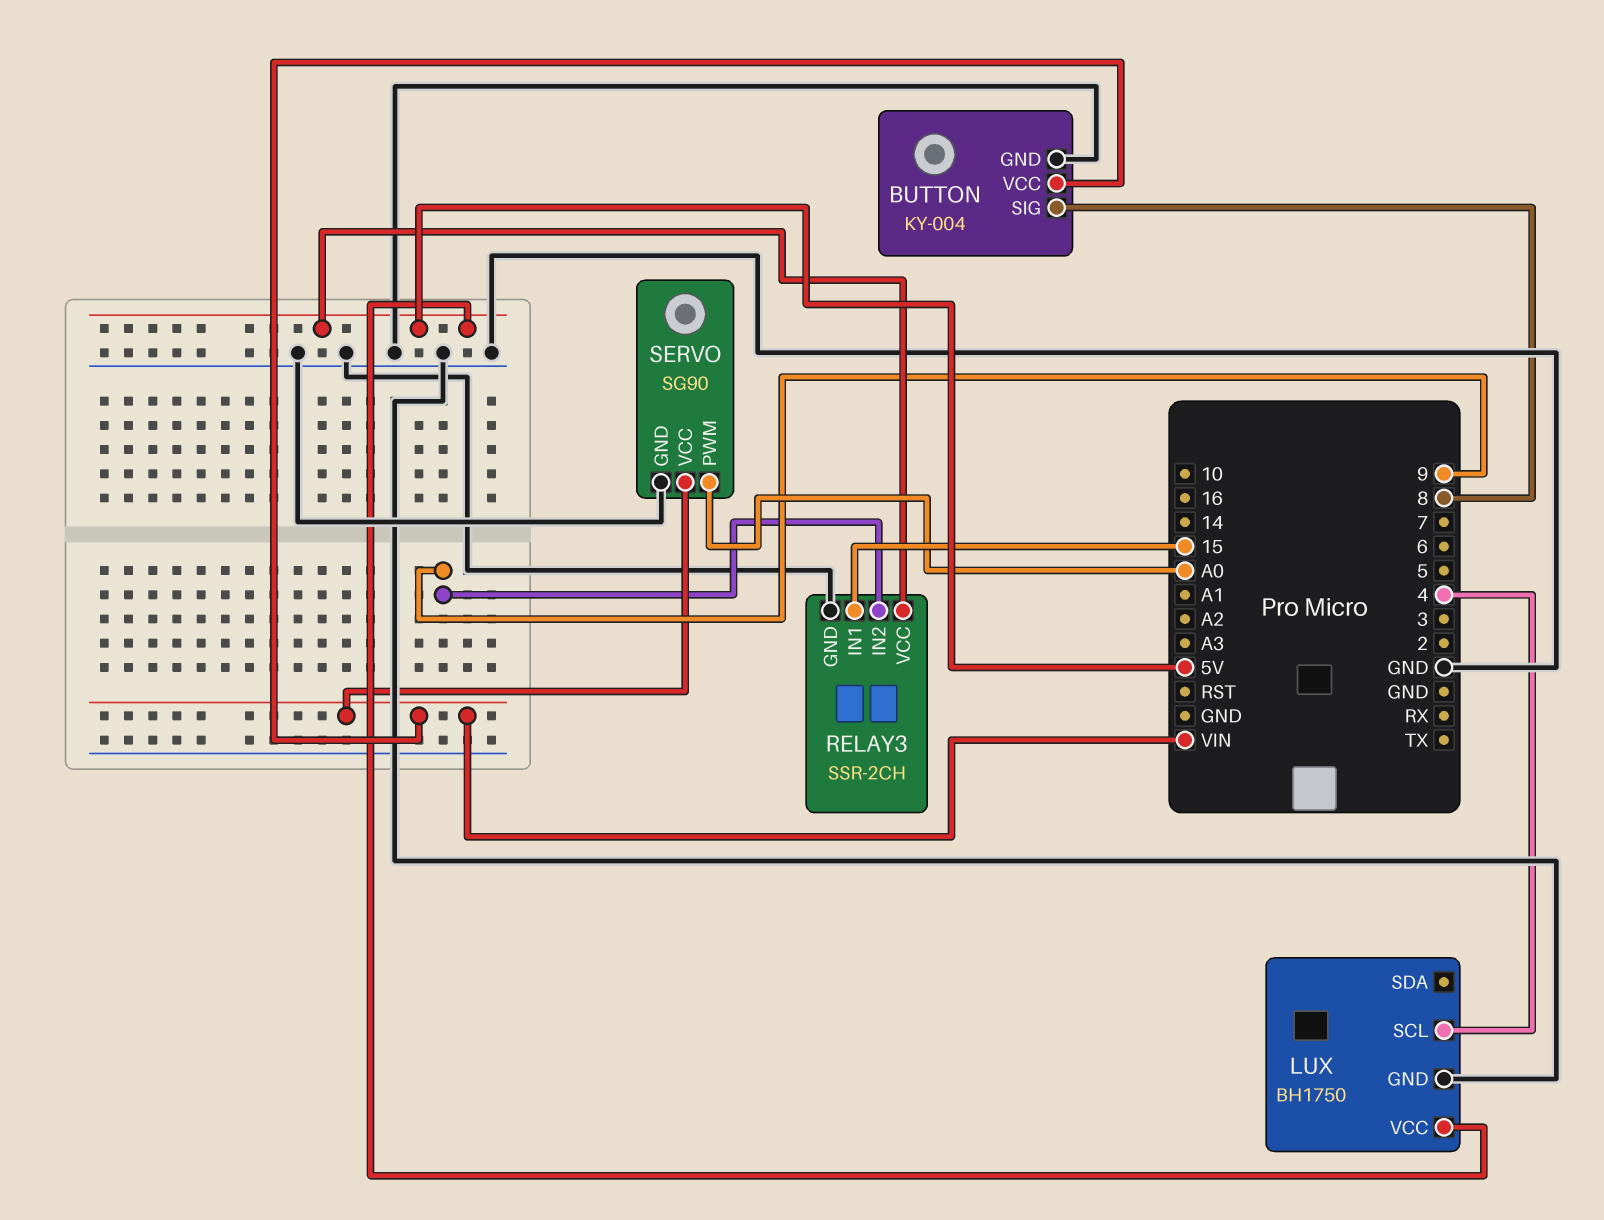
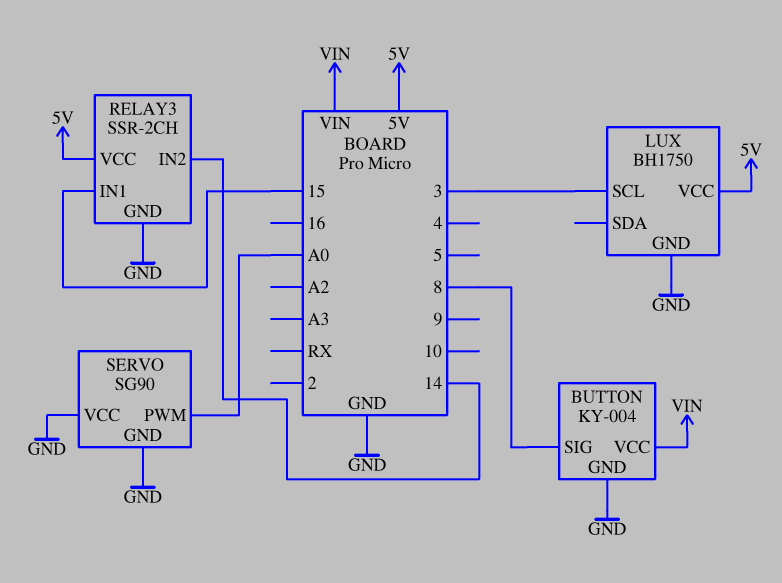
LUX pin SCL: 4 -> 3
RELAY3 pin IN2: 9 -> 14
SERVO pin VCC: VIN -> GND

